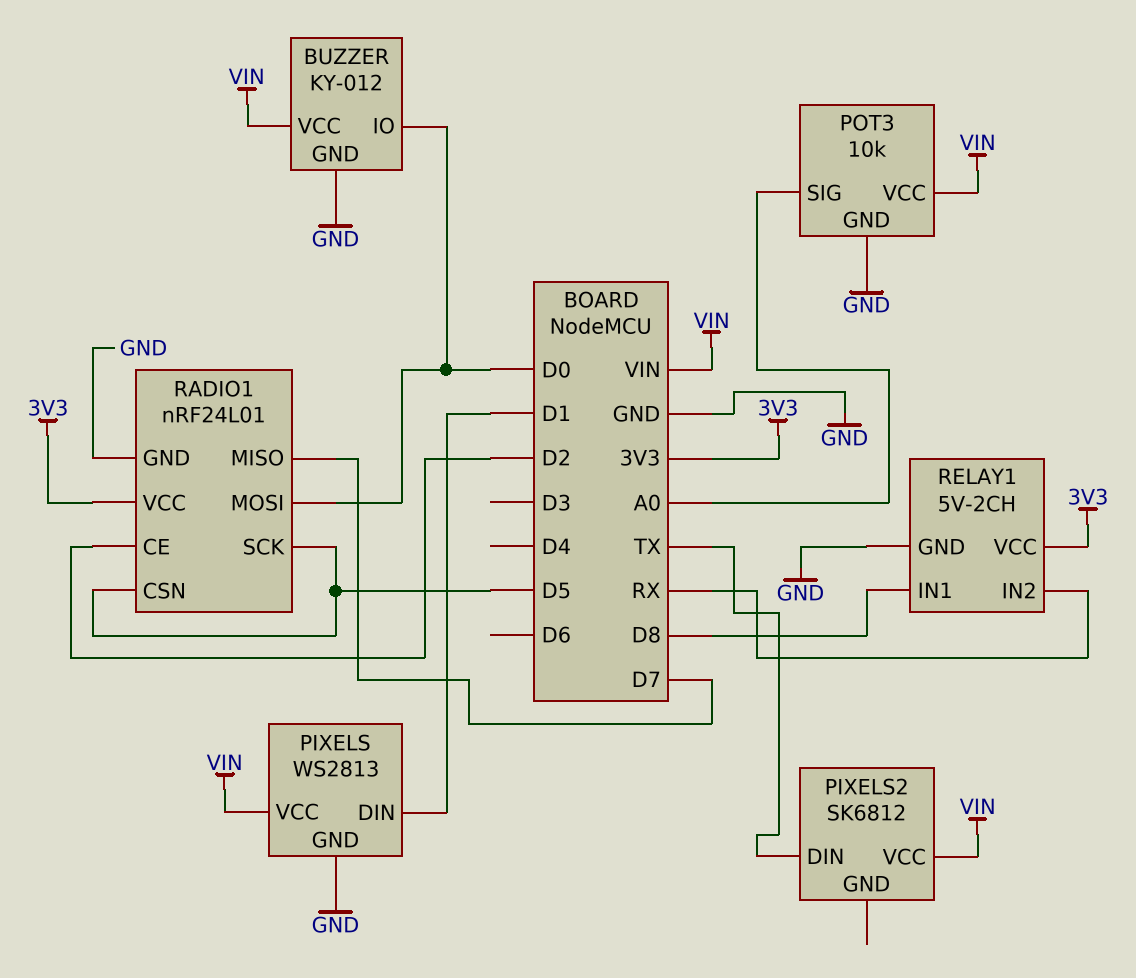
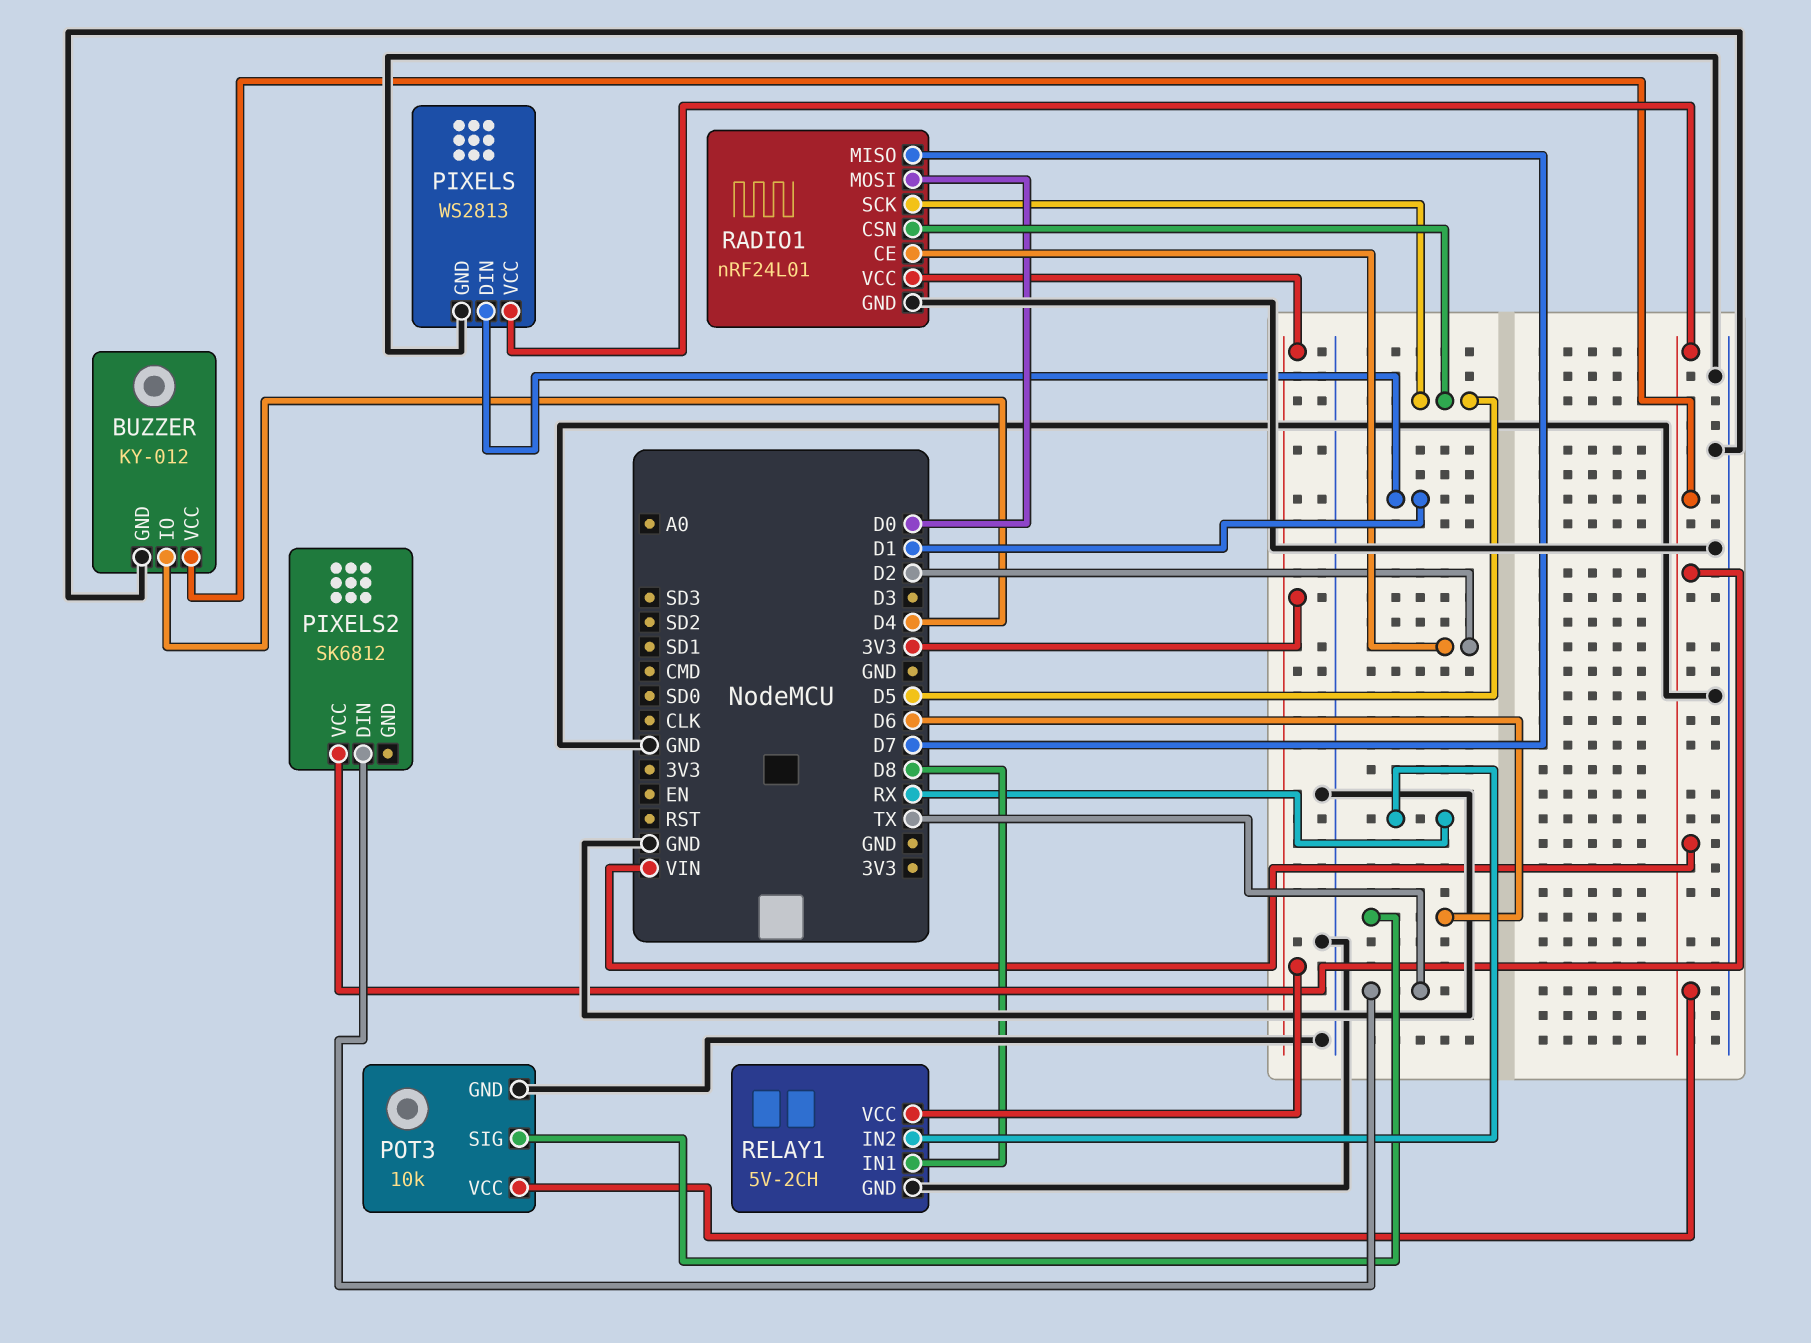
BUZZER pin IO: D0 -> D4
POT3 pin SIG: A0 -> D6

